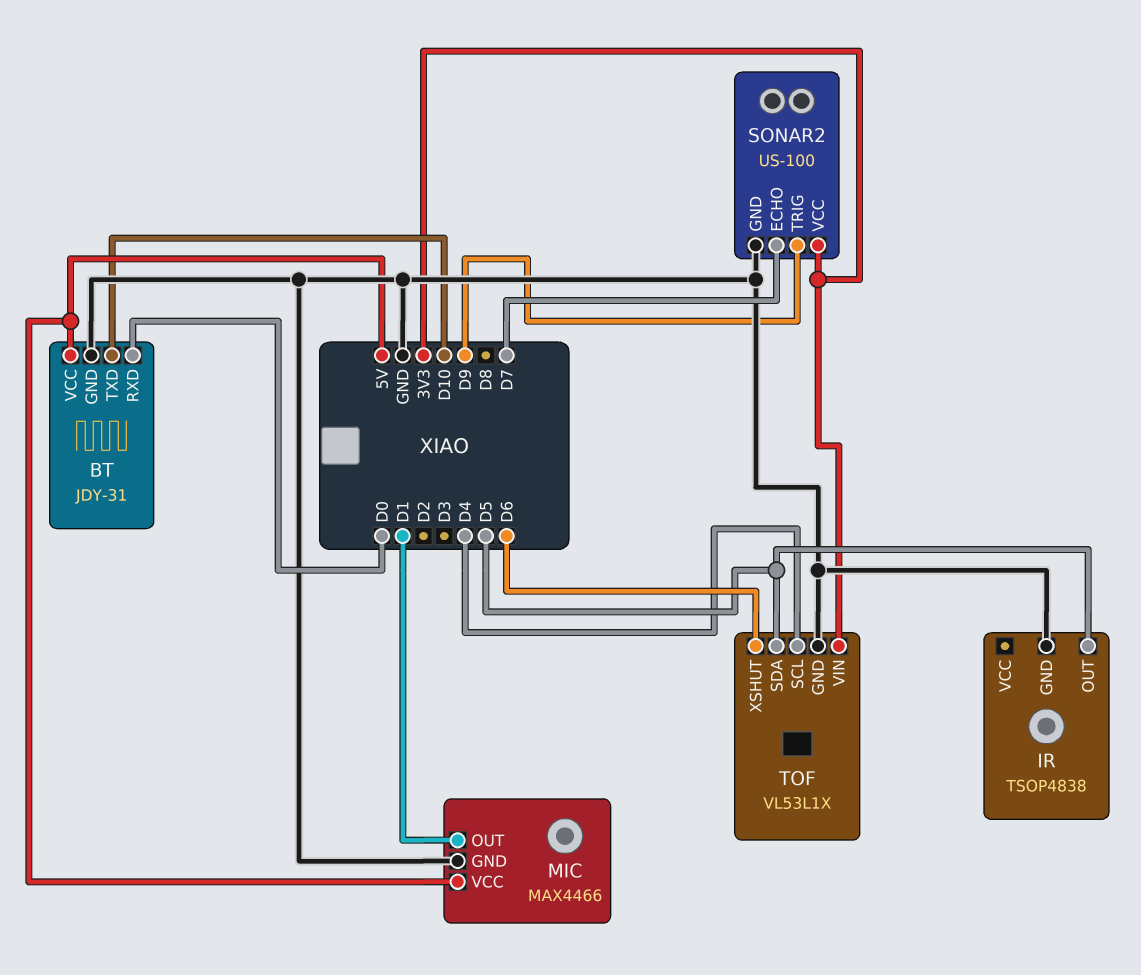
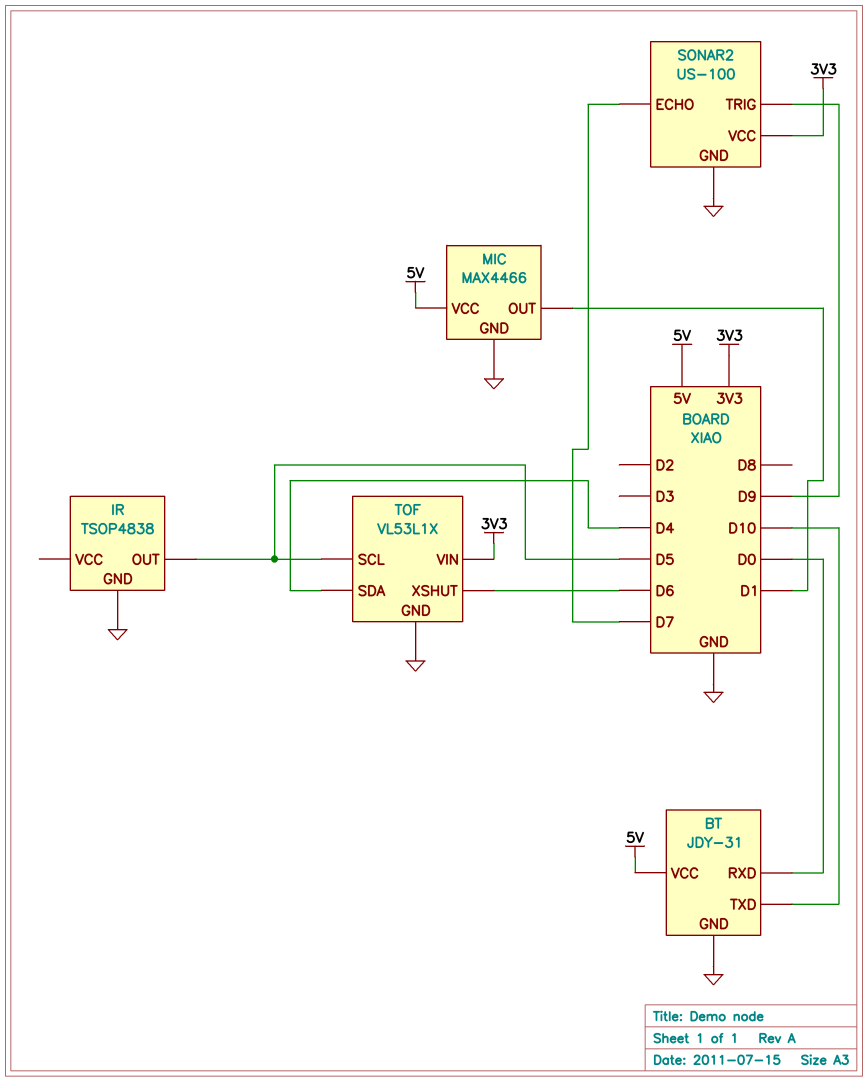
TOF pin SCL: D4 -> D5
TOF pin SDA: D5 -> D4

